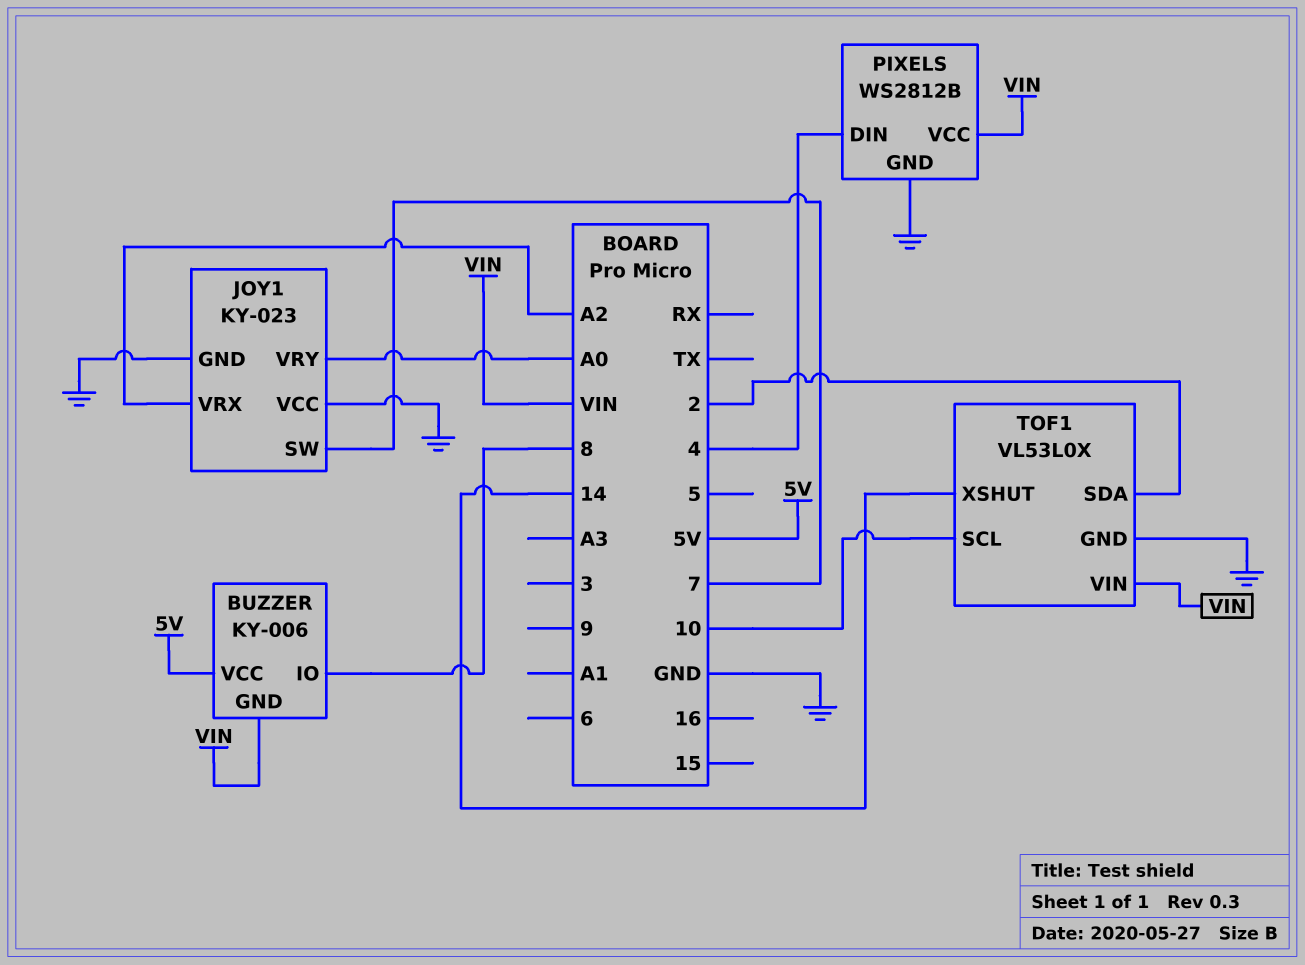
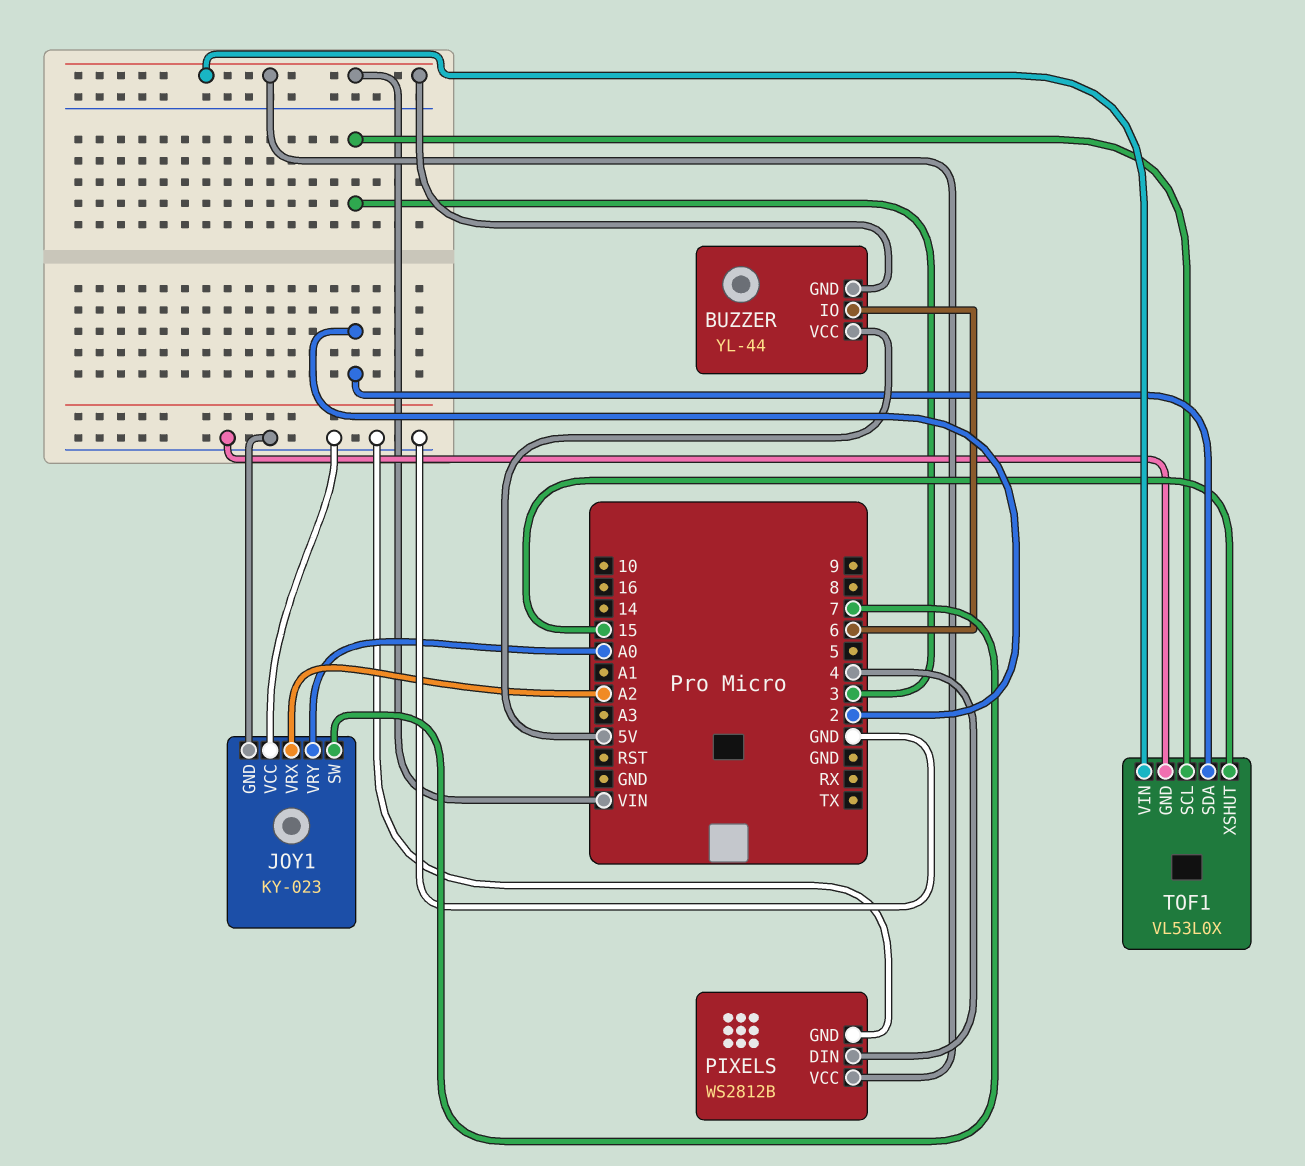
BUZZER: KY-006 -> YL-44
BUZZER pin IO: 8 -> 6
TOF1 pin SCL: 10 -> 3
TOF1 pin XSHUT: 14 -> 15

